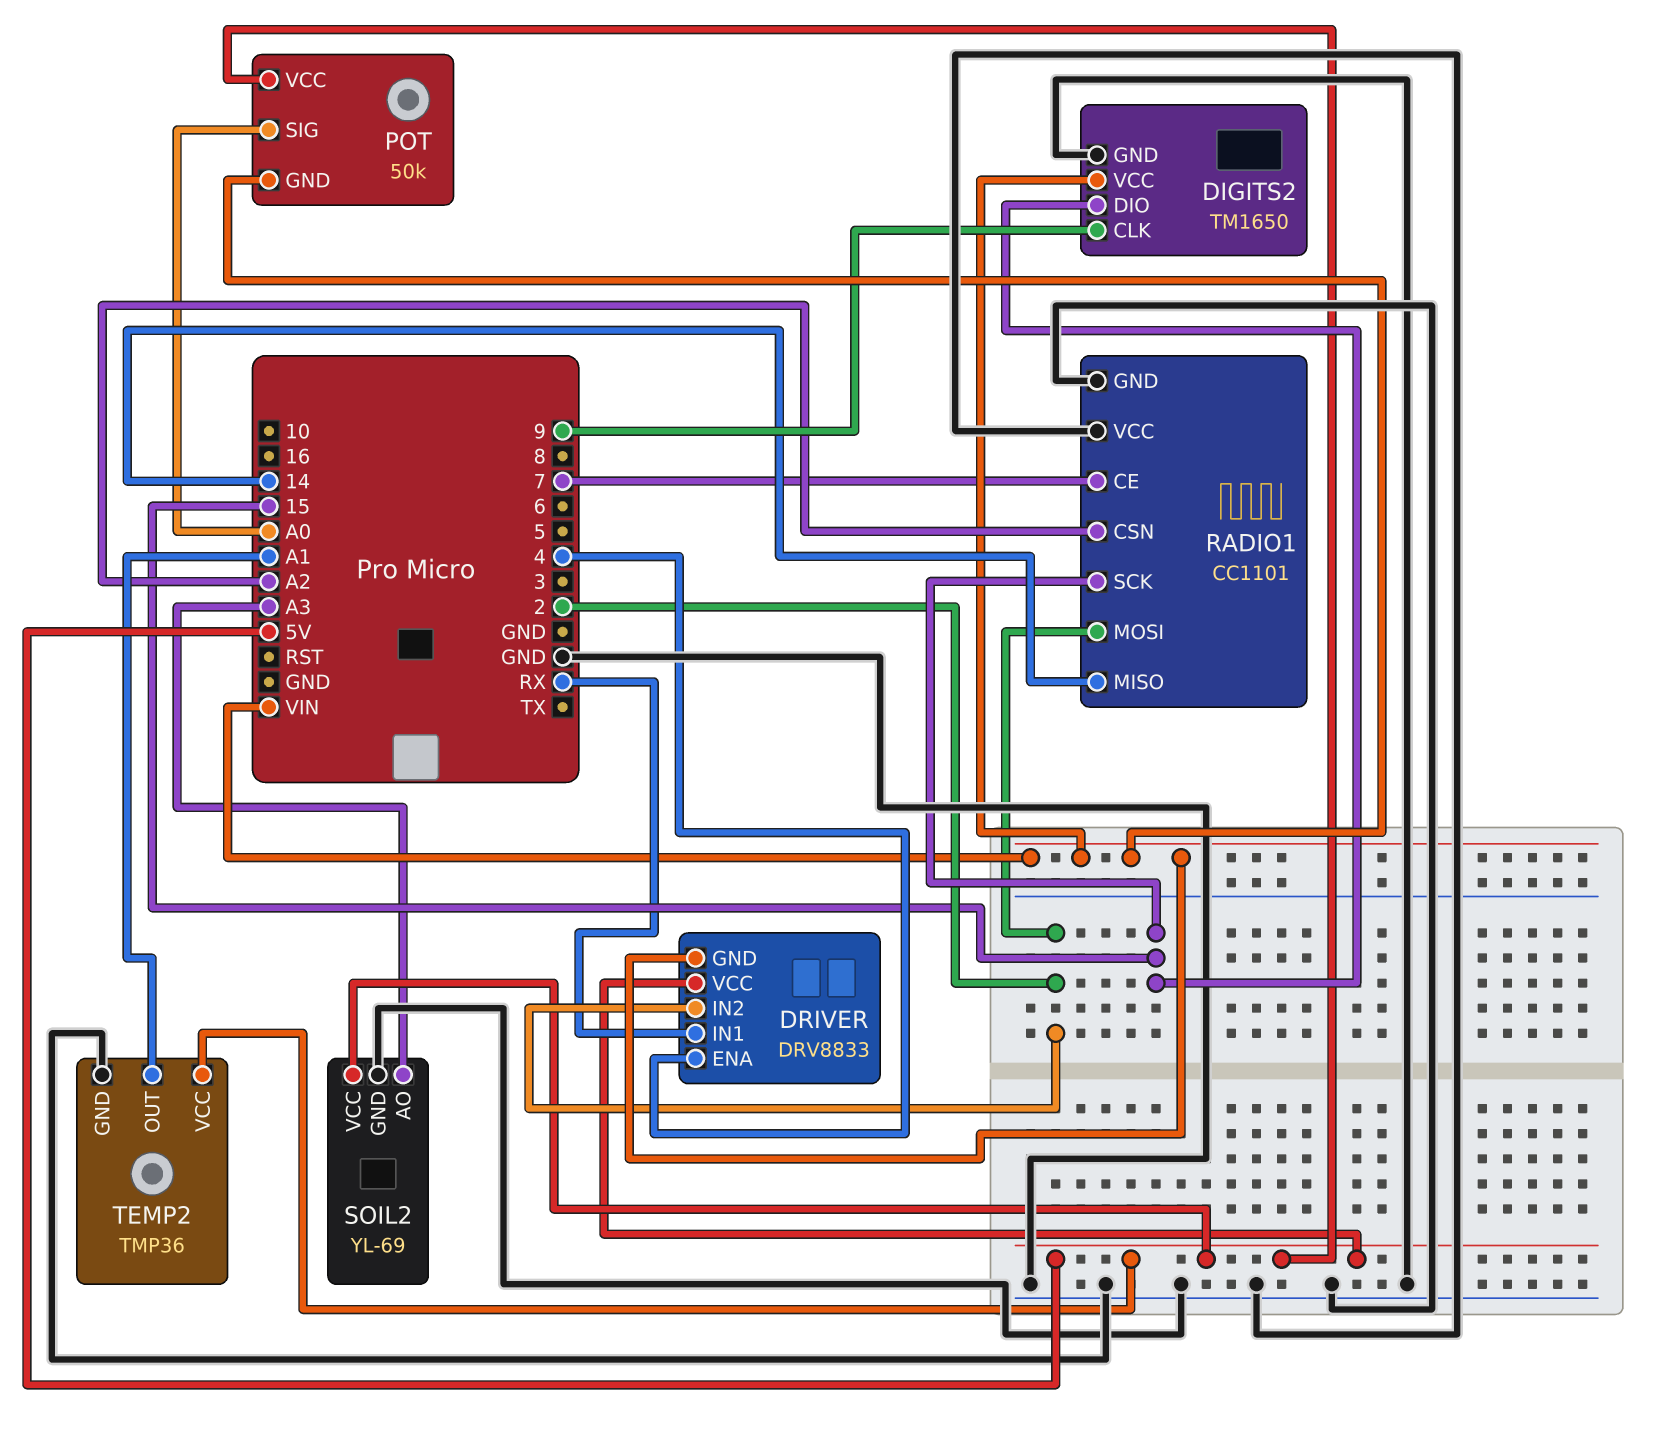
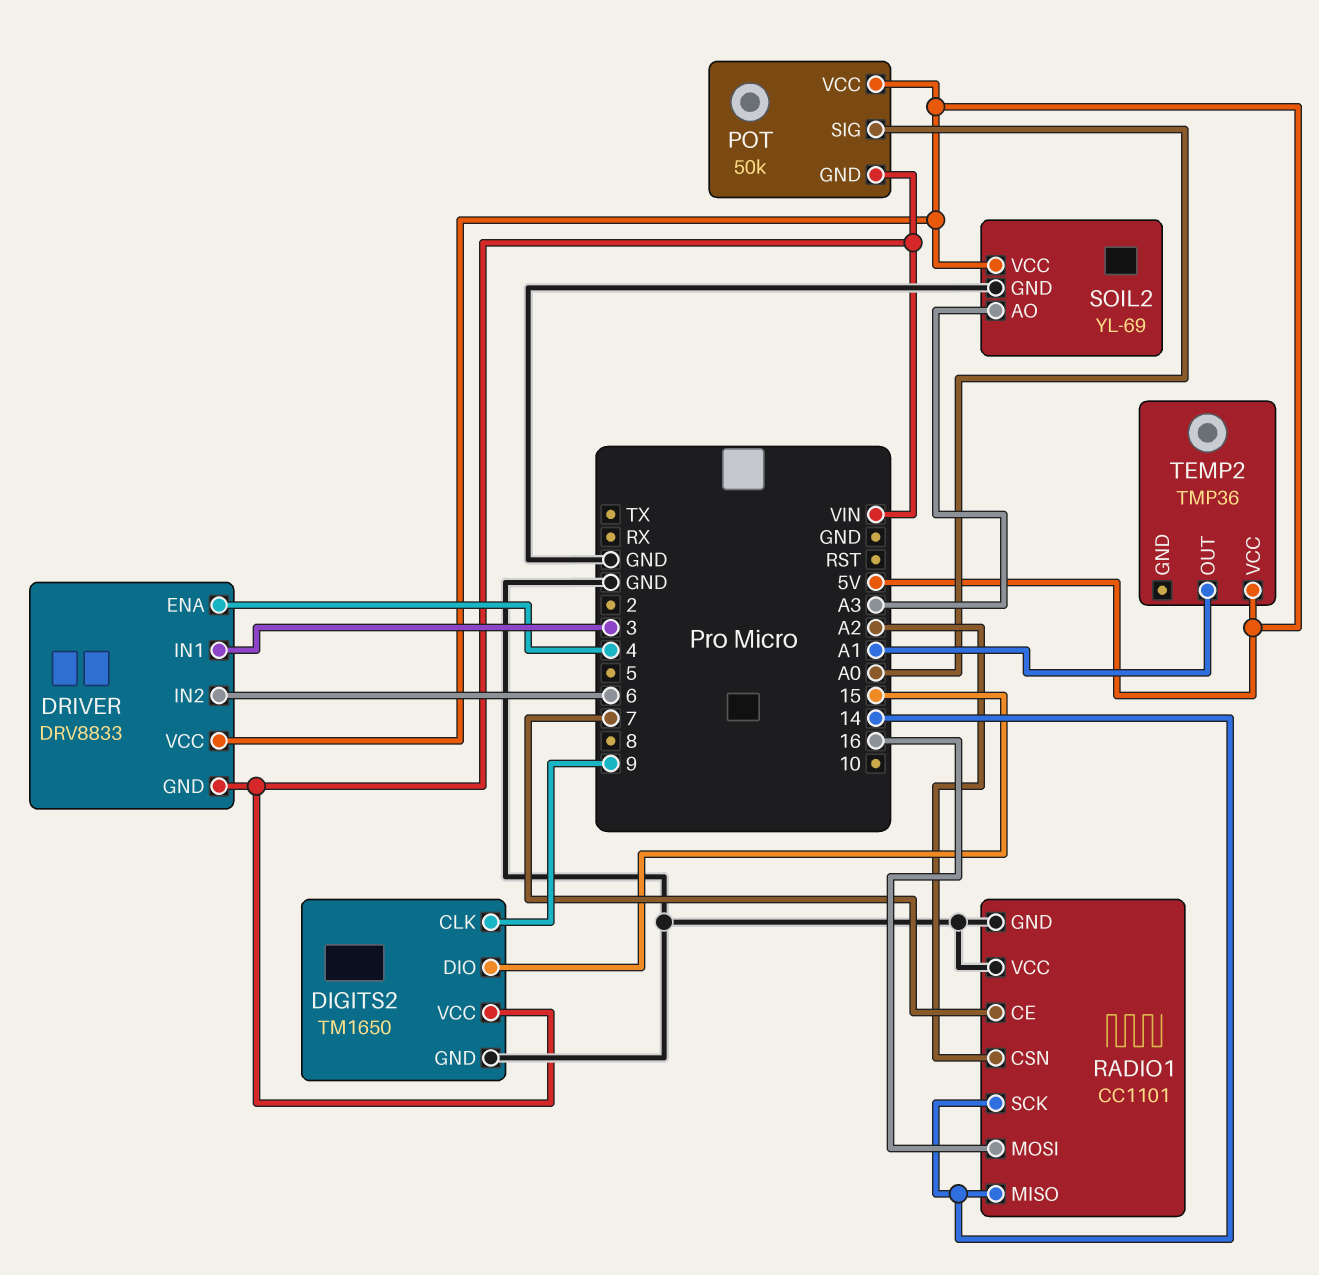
DRIVER pin IN1: RX -> 3
DRIVER pin IN2: 2 -> 6
RADIO1 pin MOSI: 2 -> 16
RADIO1 pin SCK: 15 -> 14
TEMP2 pin GND: GND -> none

